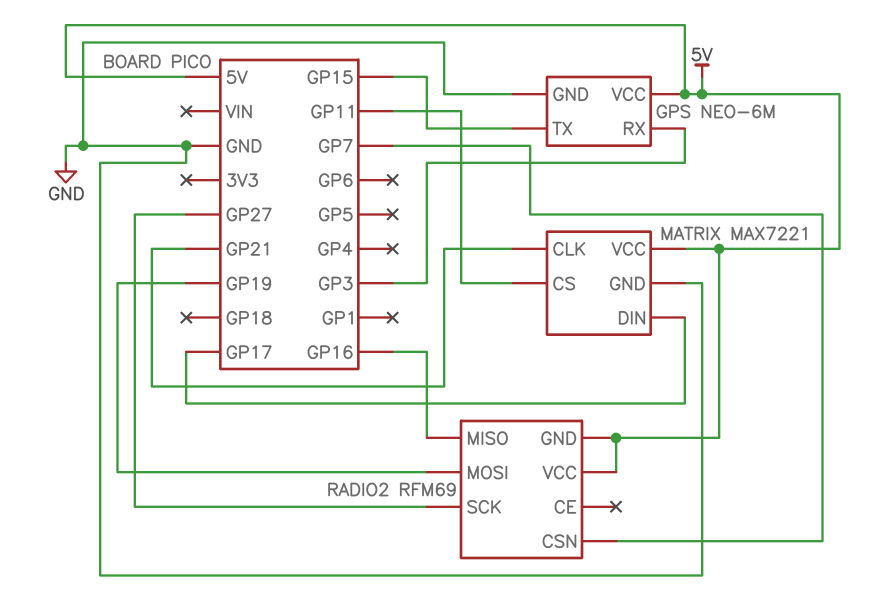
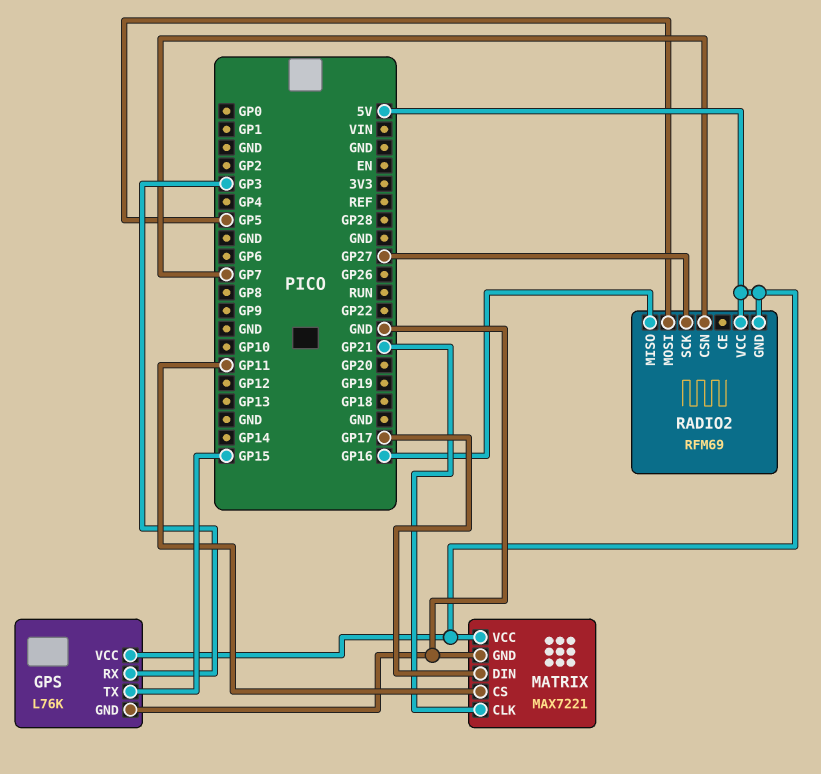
GPS: NEO-6M -> L76K
RADIO2 pin MOSI: GP19 -> GP5

